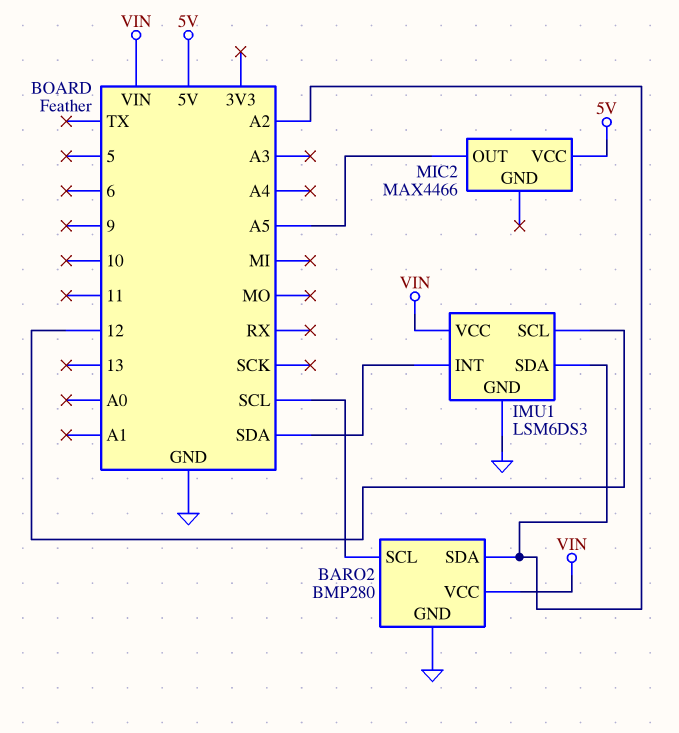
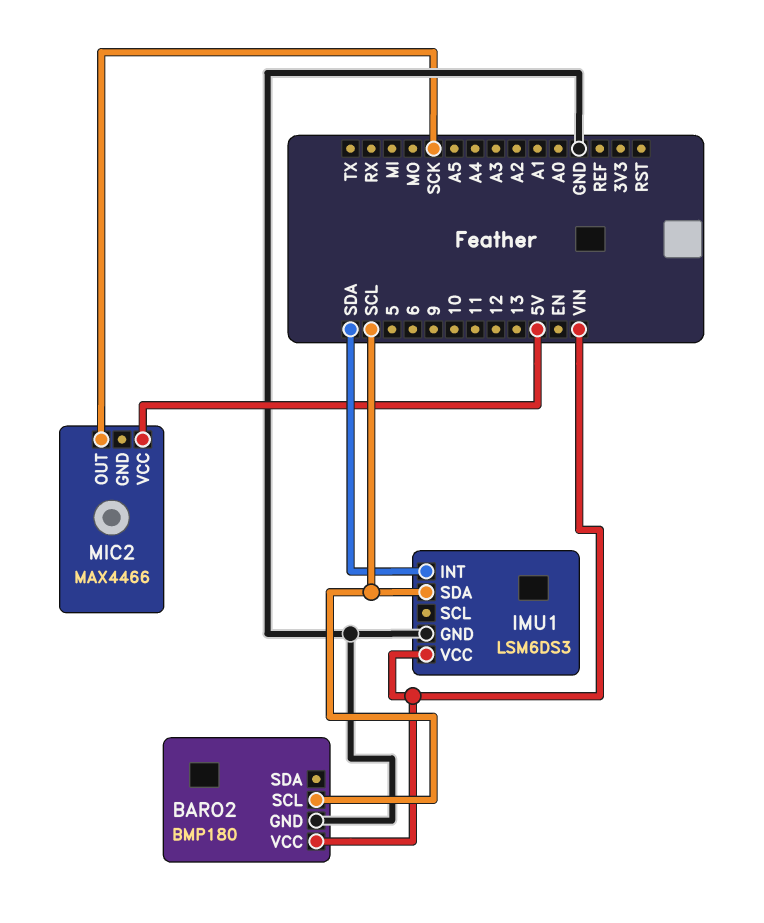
BARO2: BMP280 -> BMP180
BARO2 pin SDA: A2 -> none
IMU1 pin SCL: 12 -> none
IMU1 pin SDA: A2 -> SCL
MIC2 pin OUT: A5 -> SCK

